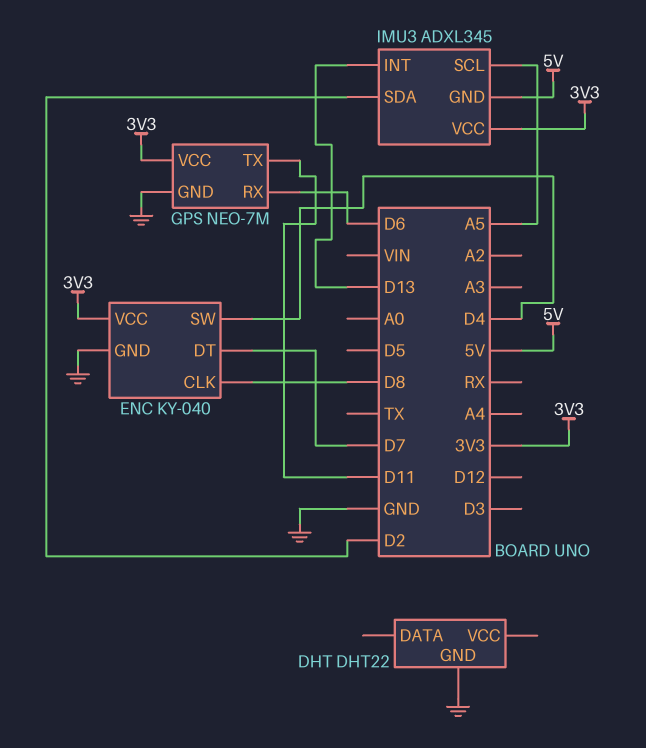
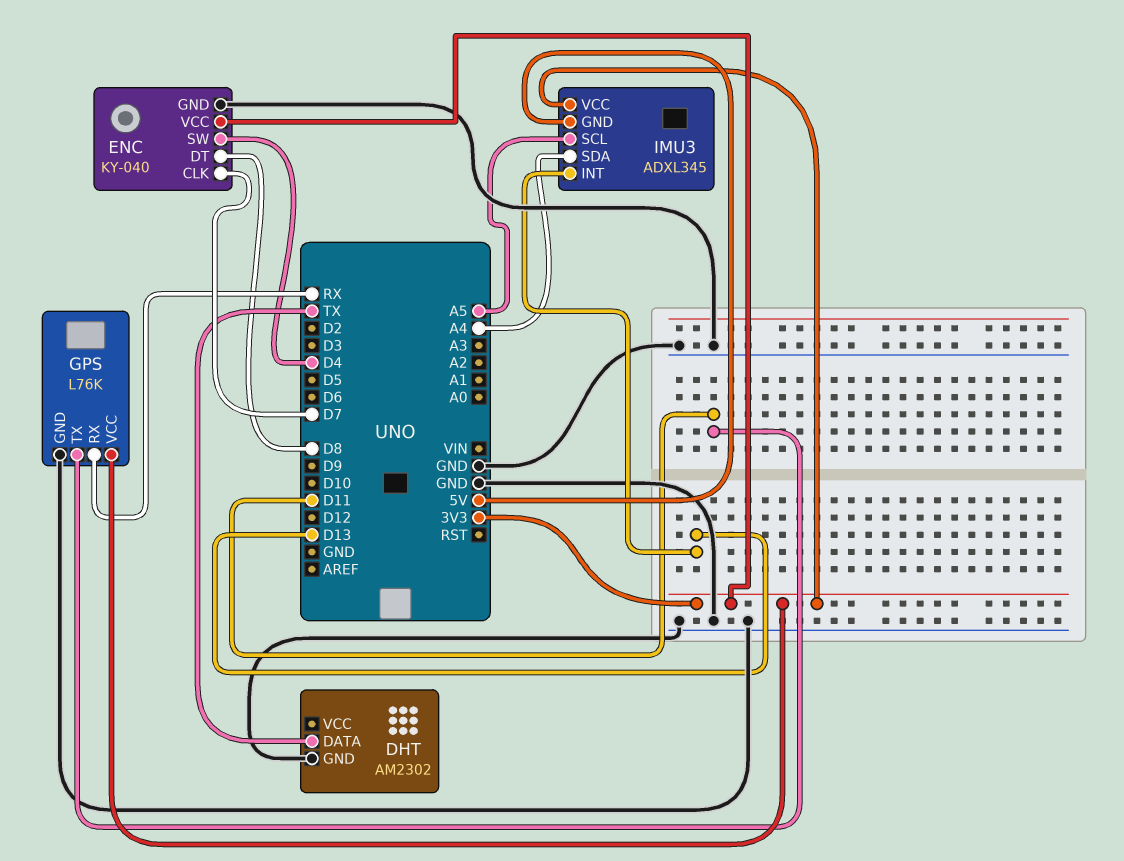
DHT: DHT22 -> AM2302
DHT pin DATA: none -> TX
ENC pin CLK: D8 -> D7
ENC pin DT: D7 -> D8
GPS: NEO-7M -> L76K
GPS pin RX: D6 -> RX
IMU3 pin SDA: D2 -> A4

